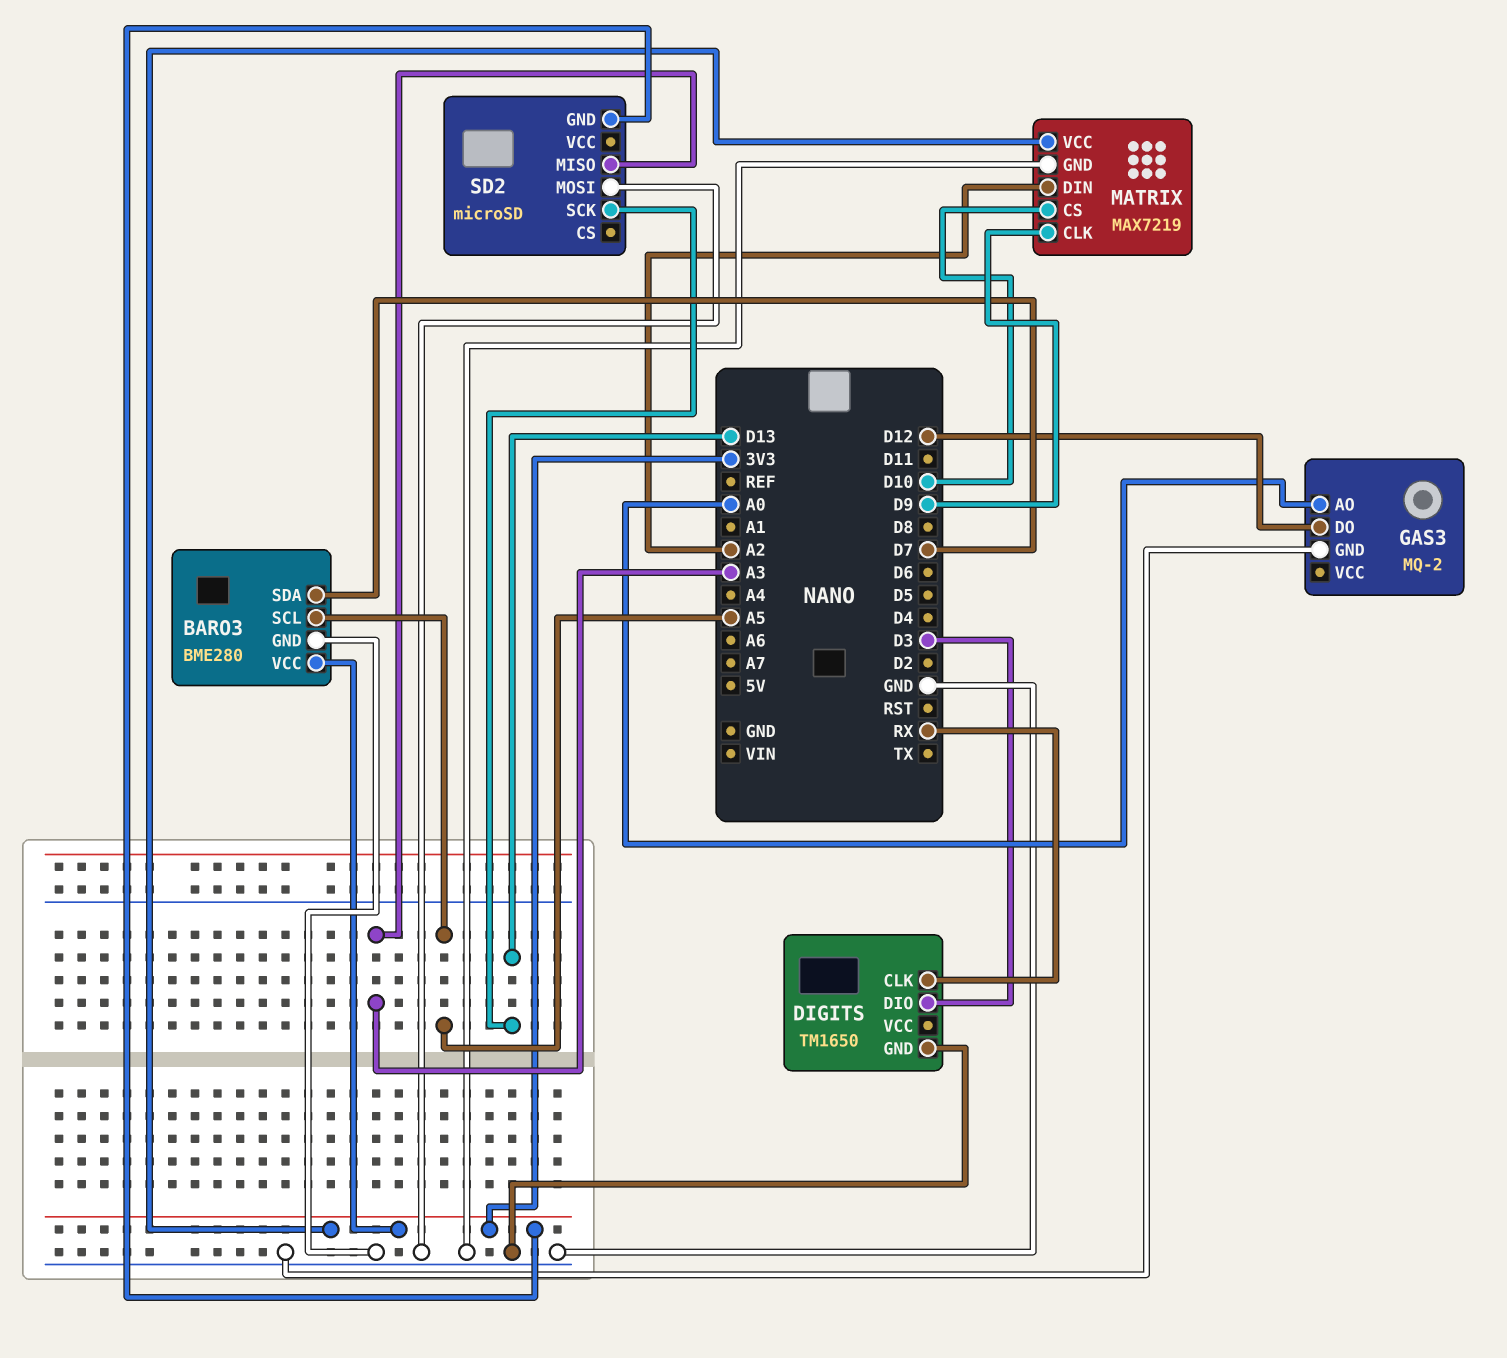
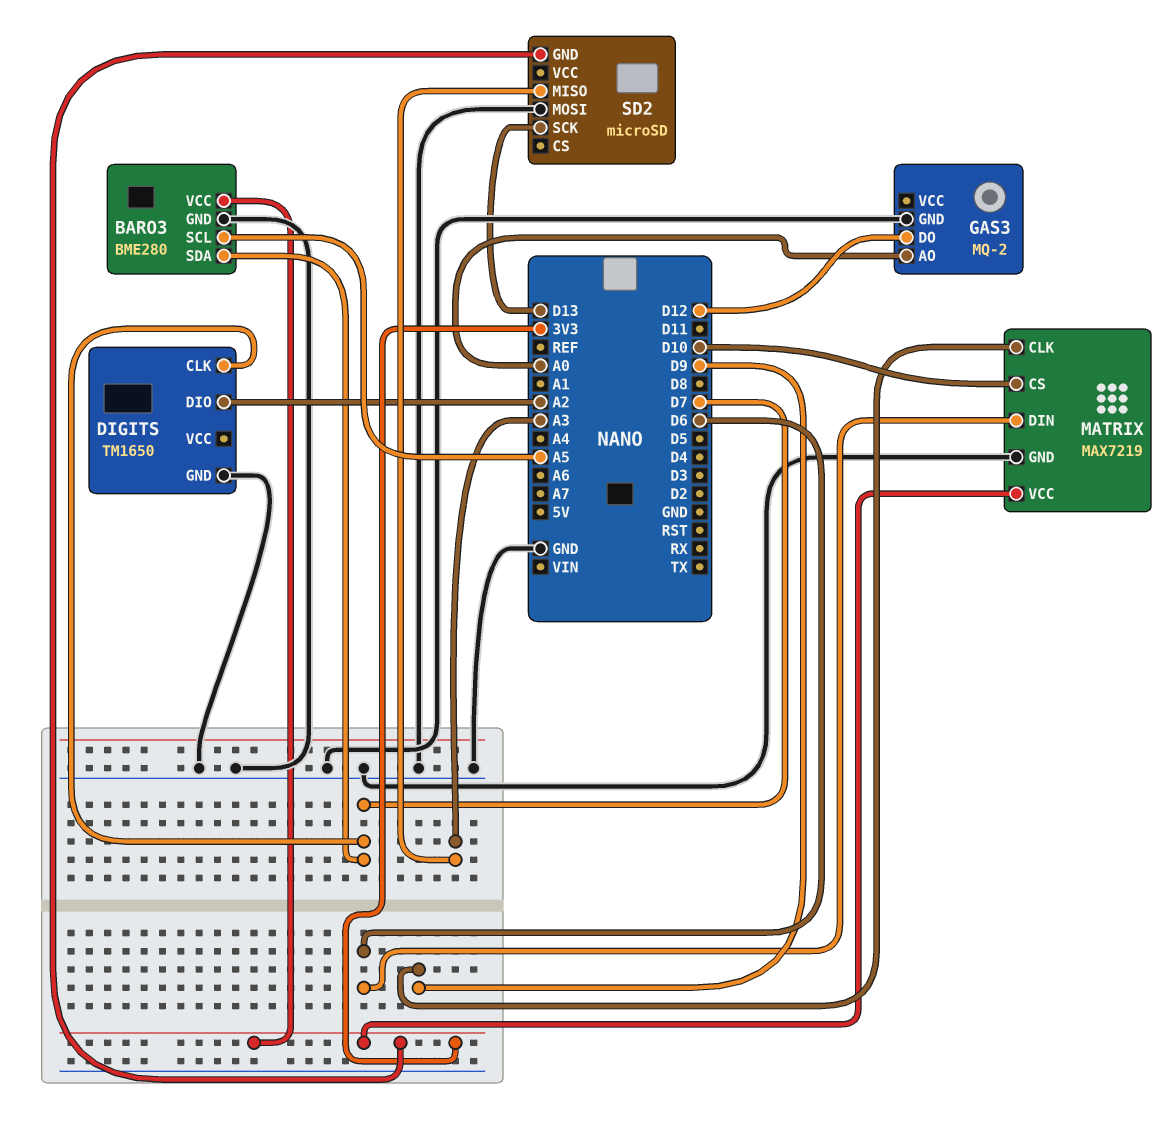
DIGITS pin CLK: RX -> D7
DIGITS pin DIO: D3 -> A2
MATRIX pin DIN: A2 -> D6

